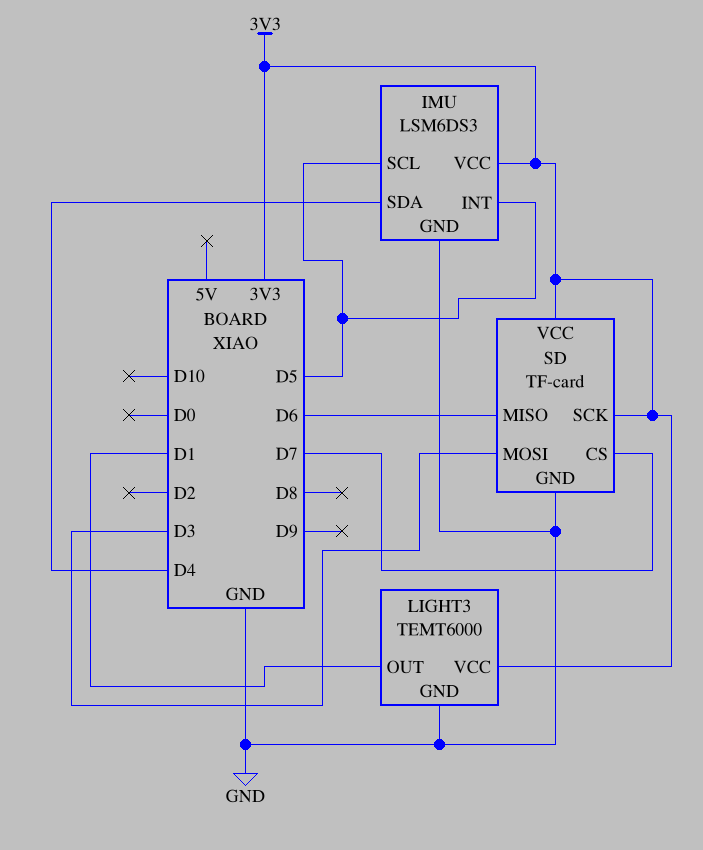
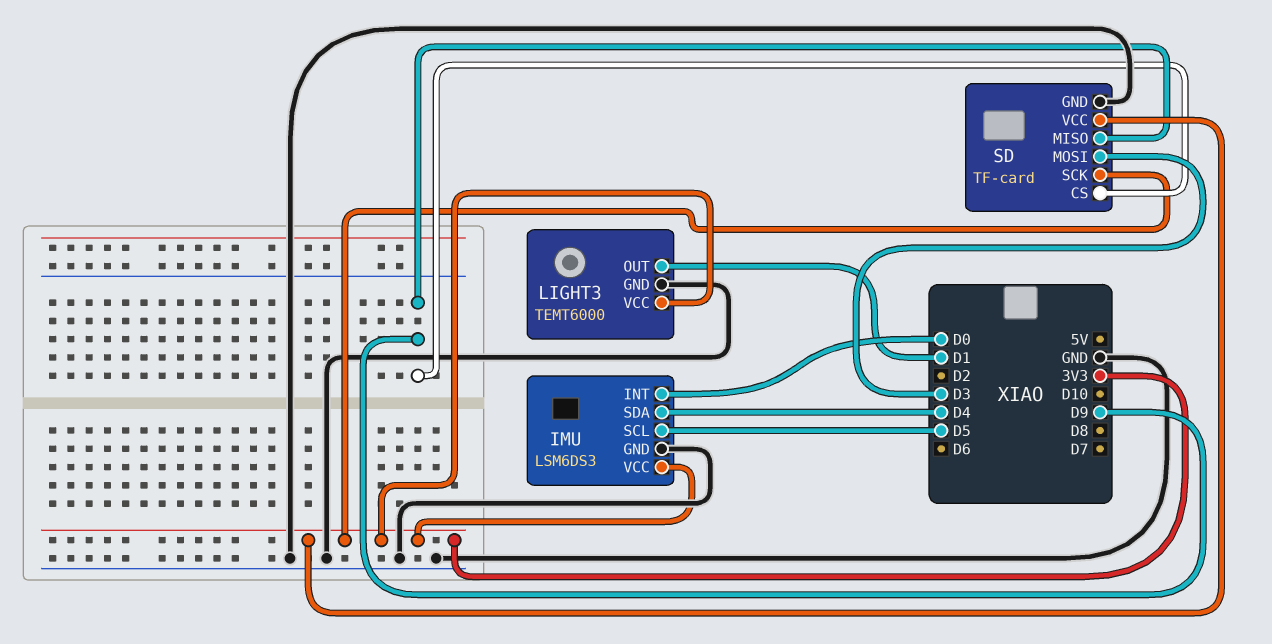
IMU pin INT: D5 -> D0
SD pin CS: D7 -> D9
SD pin MISO: D6 -> D9

